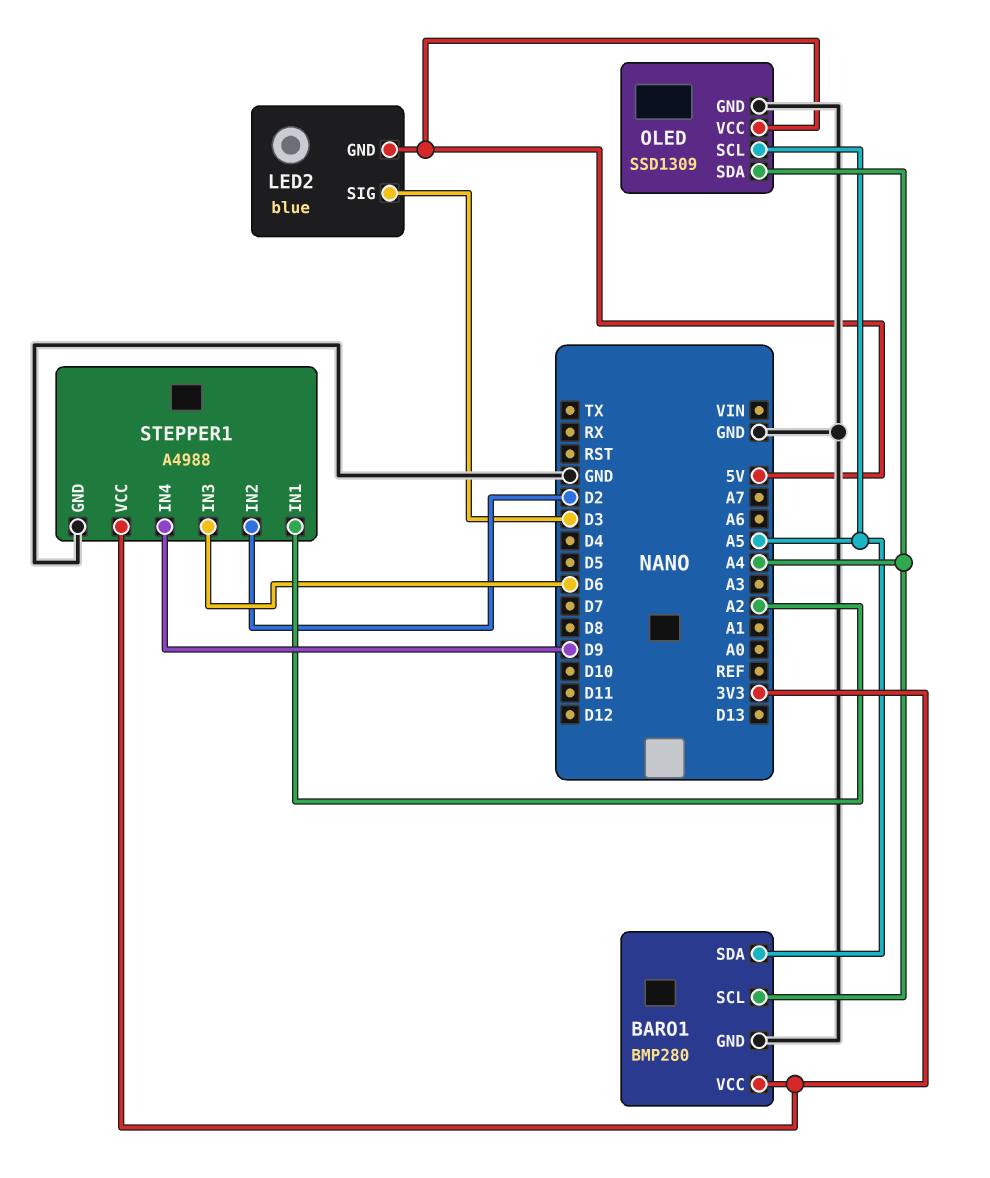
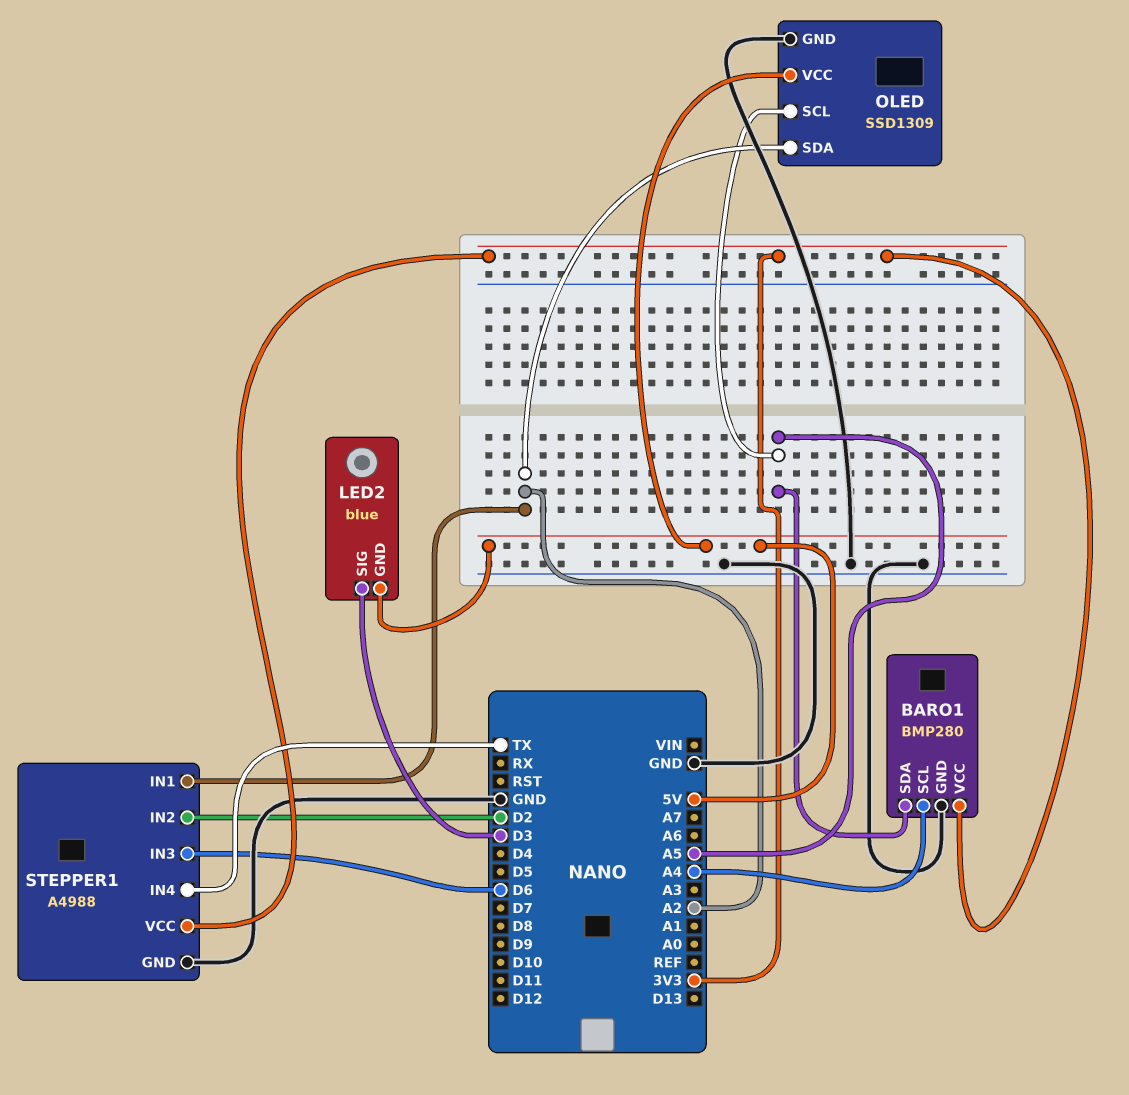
OLED pin SDA: A4 -> A2
STEPPER1 pin IN4: D9 -> TX

